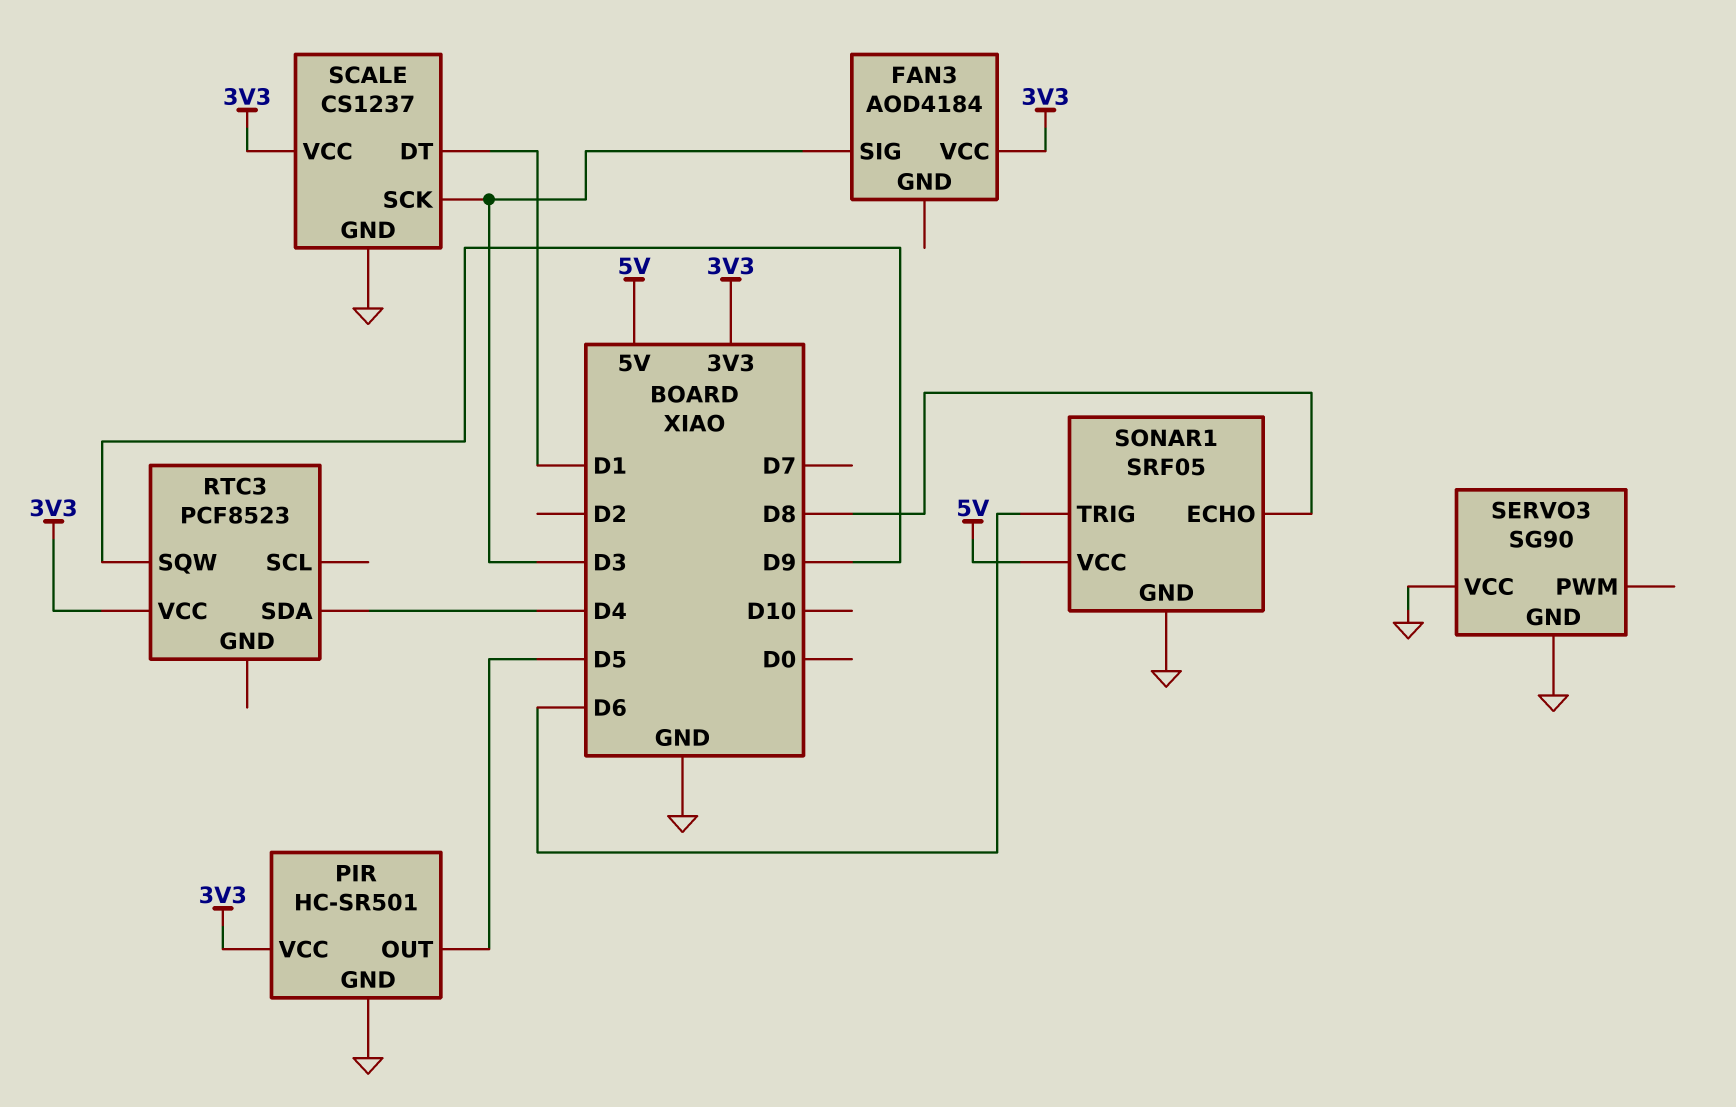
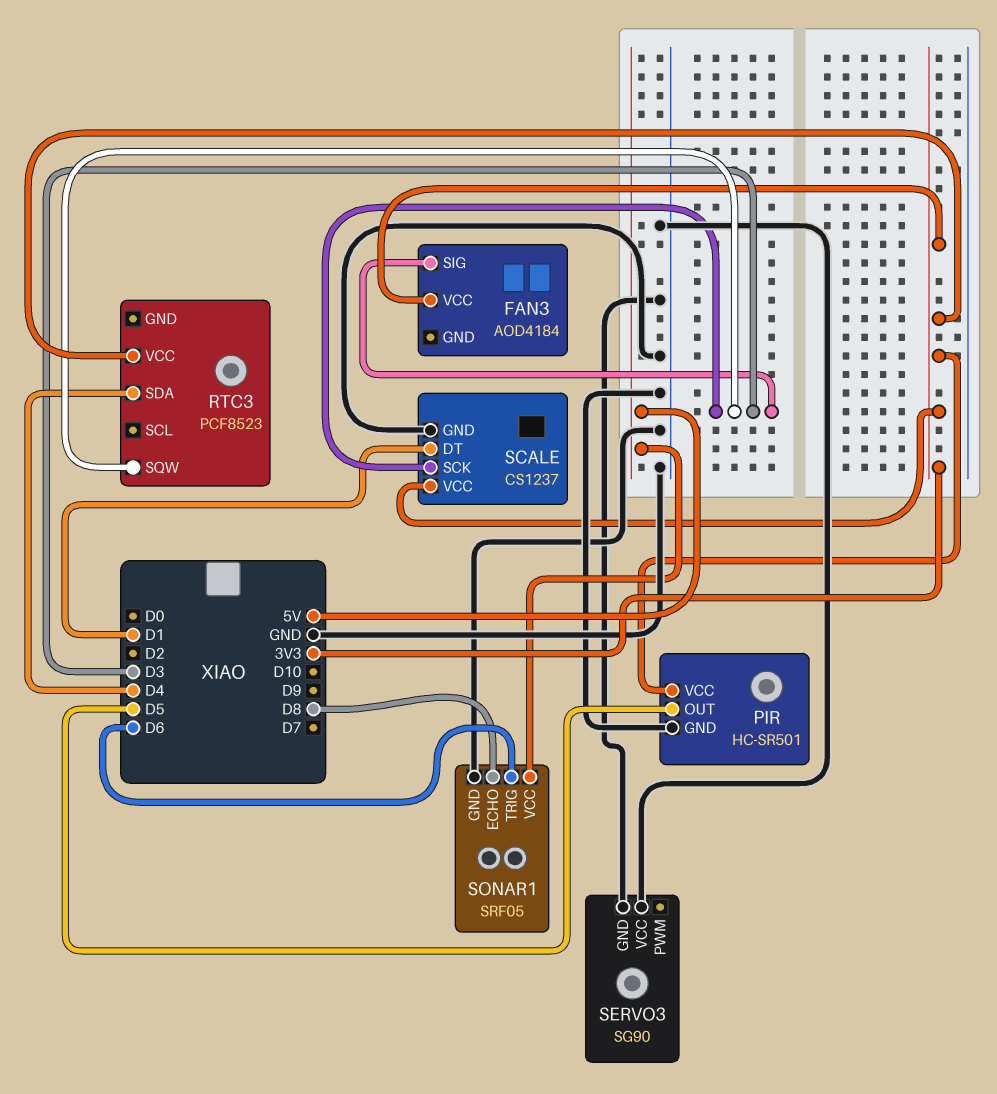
RTC3 pin SQW: D9 -> D3

